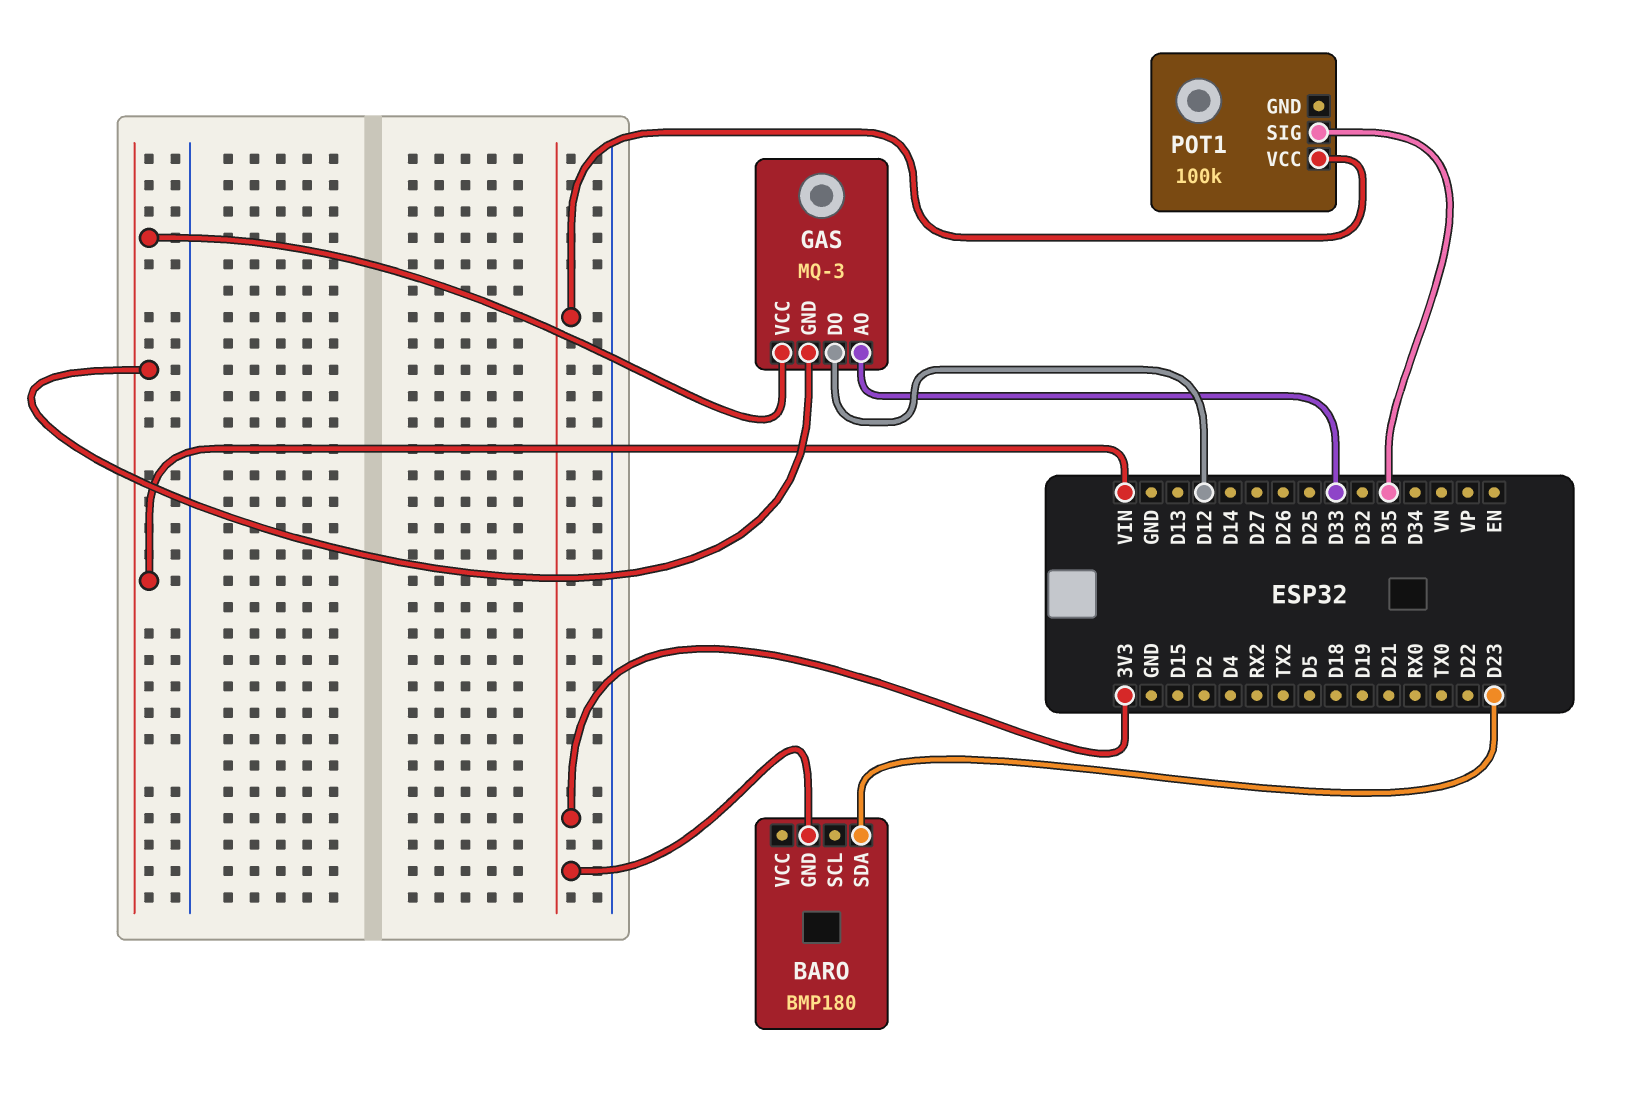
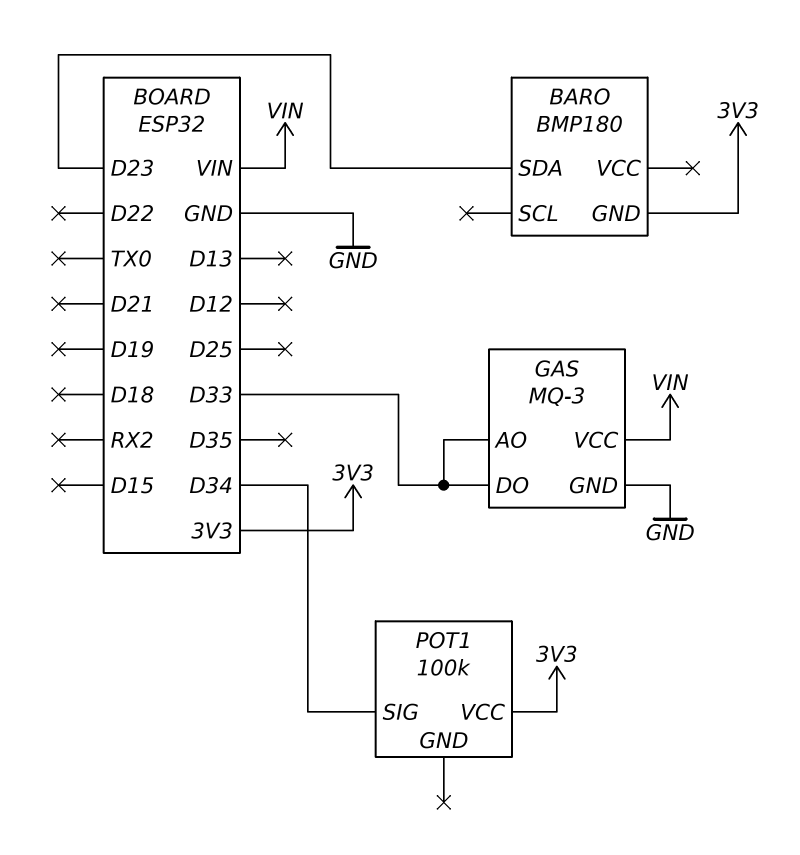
GAS pin DO: D12 -> D33
GAS pin GND: VIN -> GND
POT1 pin SIG: D35 -> D34

